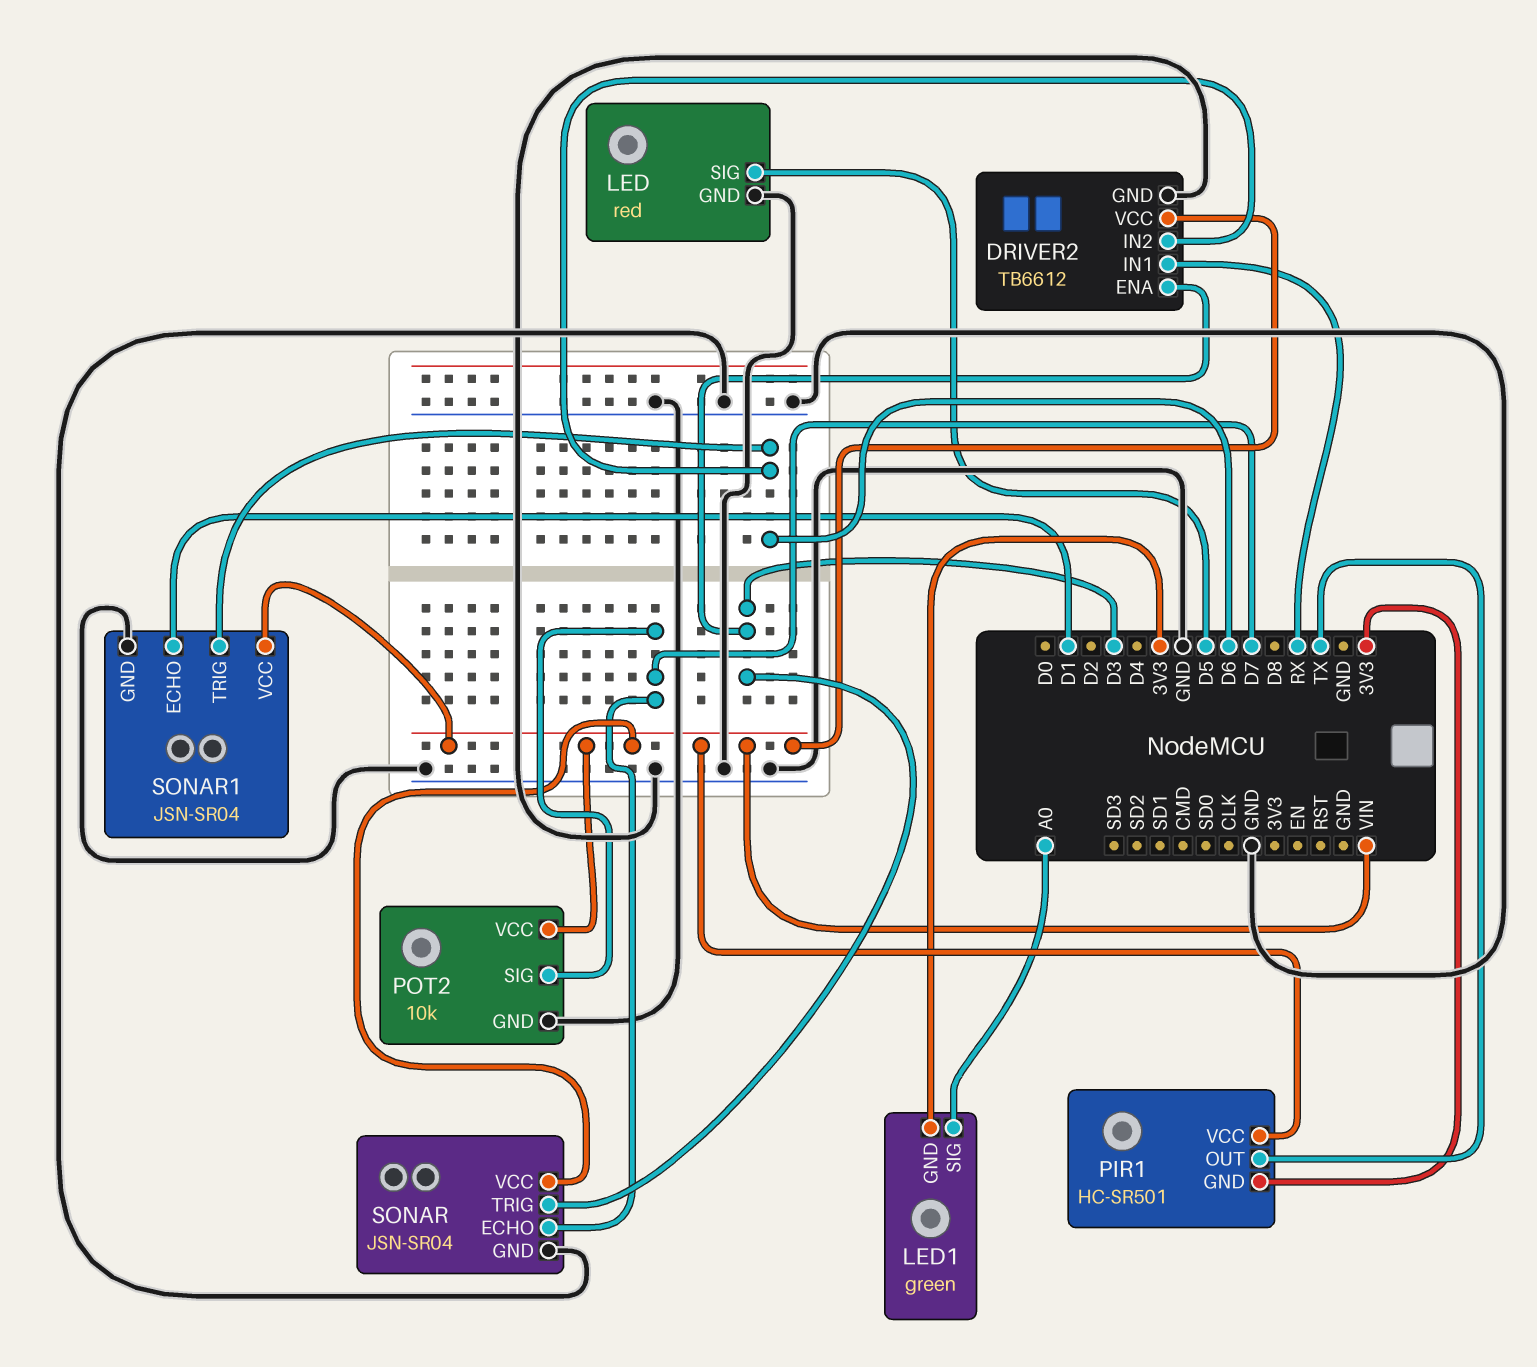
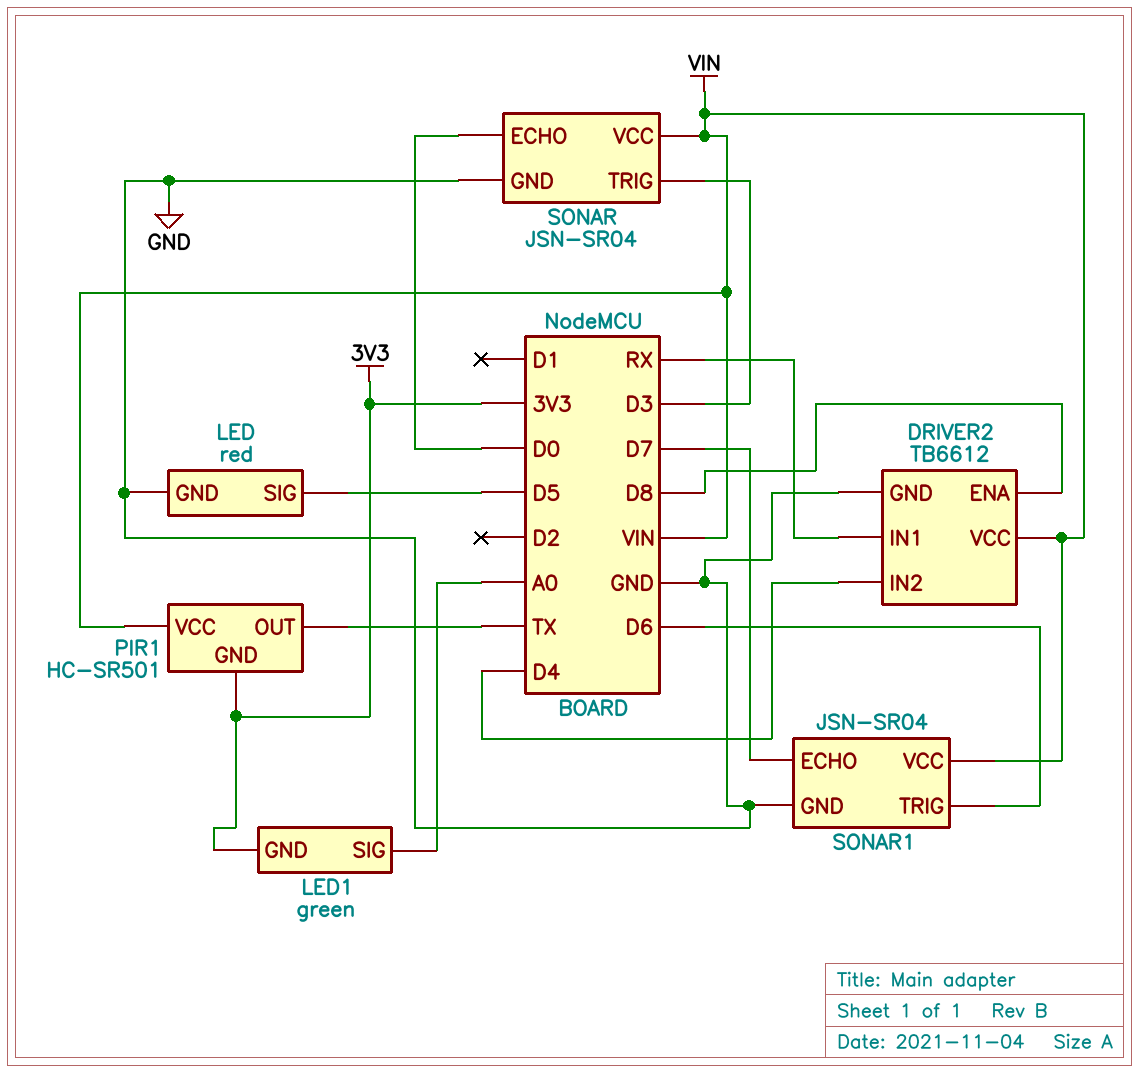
DRIVER2 pin ENA: D3 -> D8
DRIVER2 pin IN2: D6 -> D4
POT2: 10k -> none
POT2 pin GND: GND -> none
POT2 pin SIG: D7 -> none
POT2 pin VCC: VIN -> none
SONAR pin ECHO: D7 -> D0
SONAR1 pin ECHO: D1 -> D7

